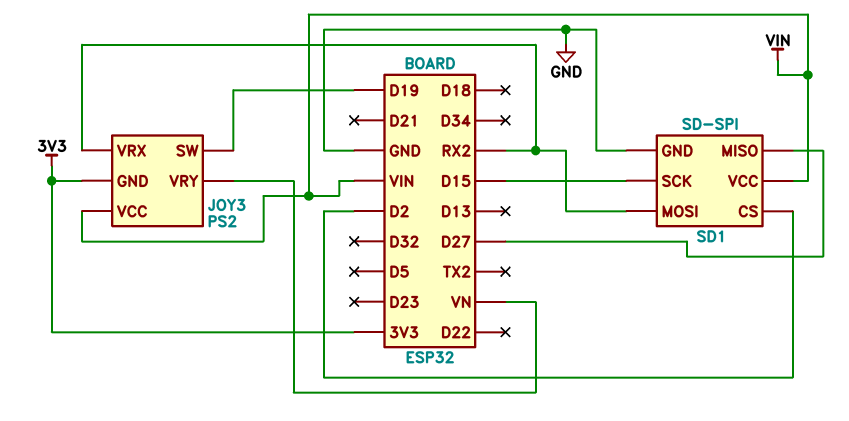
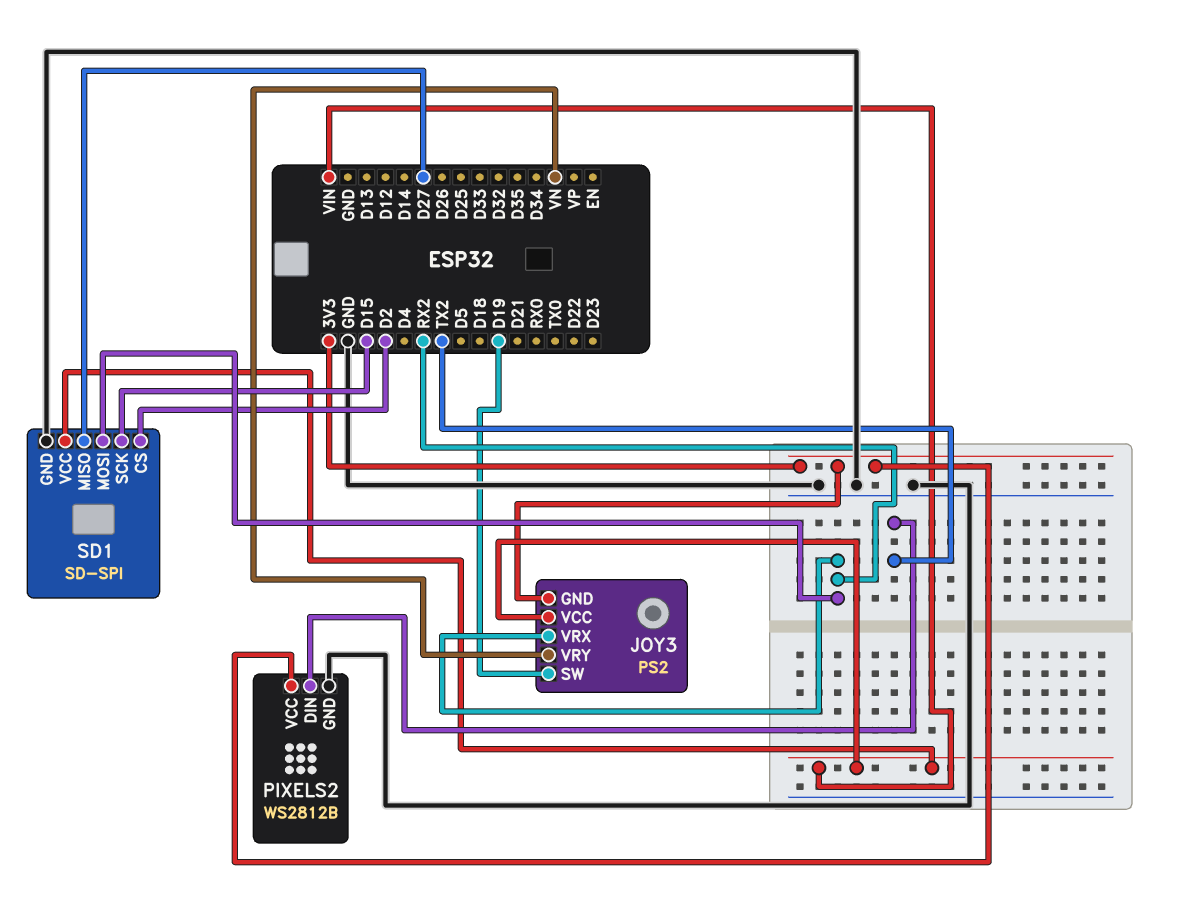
PIXELS2: none -> WS2812B
PIXELS2 pin DIN: none -> TX2
PIXELS2 pin GND: none -> GND
PIXELS2 pin VCC: none -> 3V3

